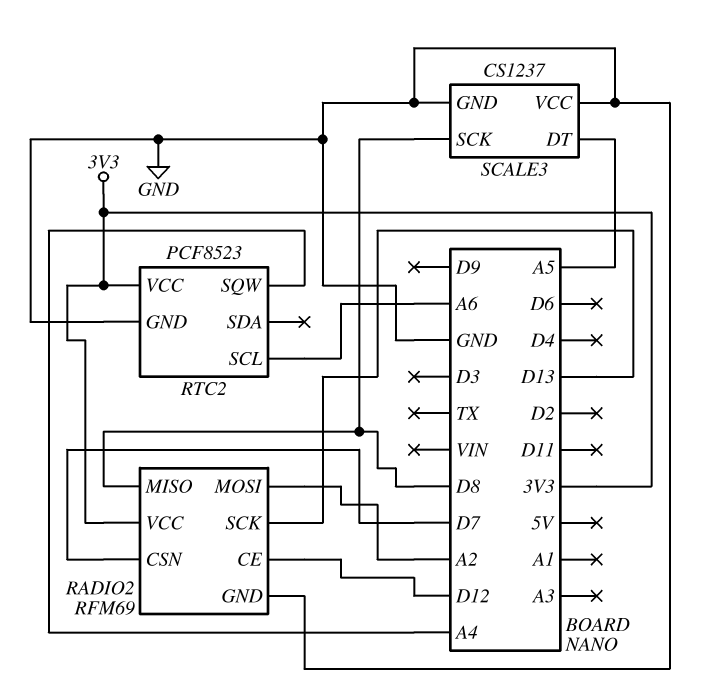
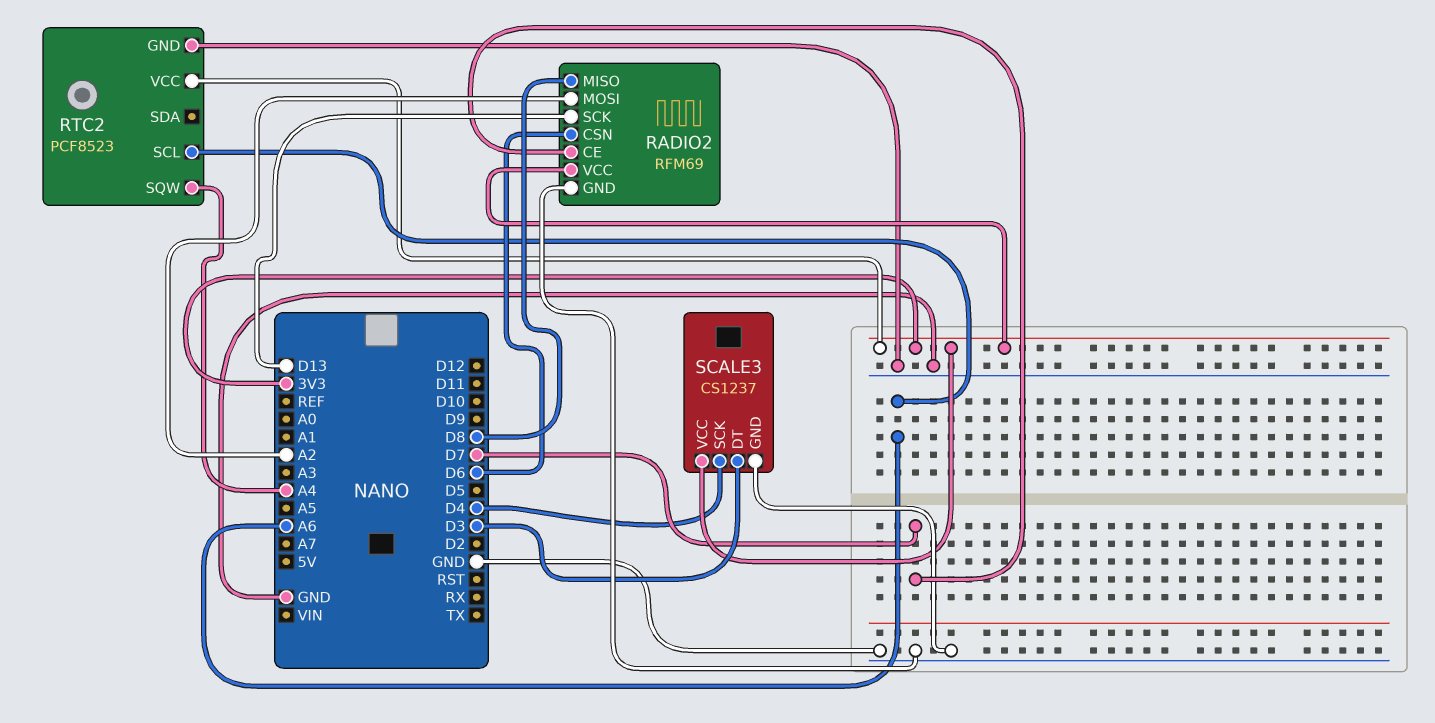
RADIO2 pin CE: D12 -> D7
RADIO2 pin CSN: D7 -> D6
SCALE3 pin DT: A5 -> D3
SCALE3 pin SCK: D8 -> D4
SCALE3 pin VCC: GND -> 3V3

